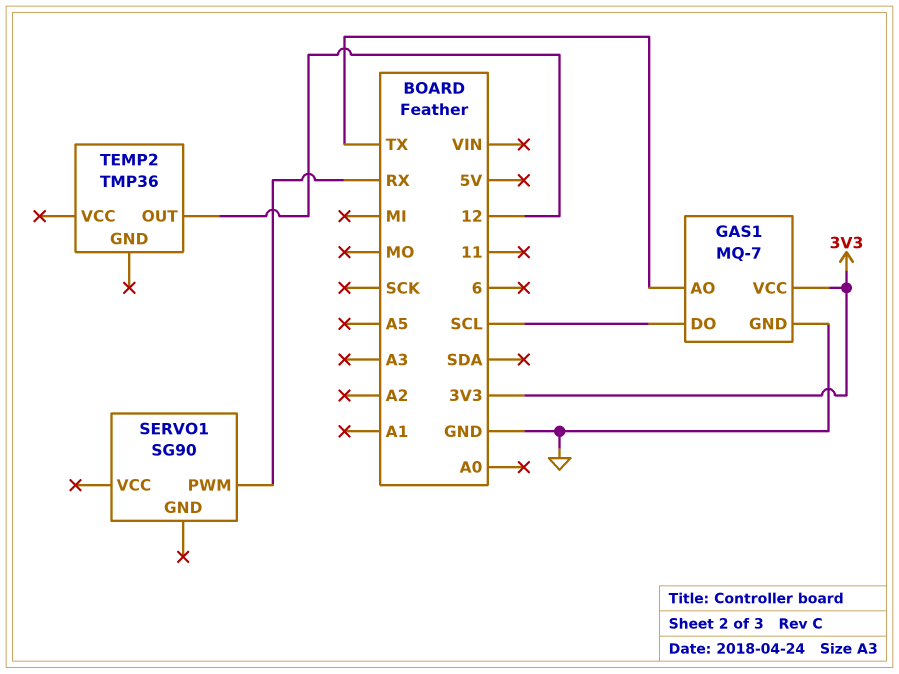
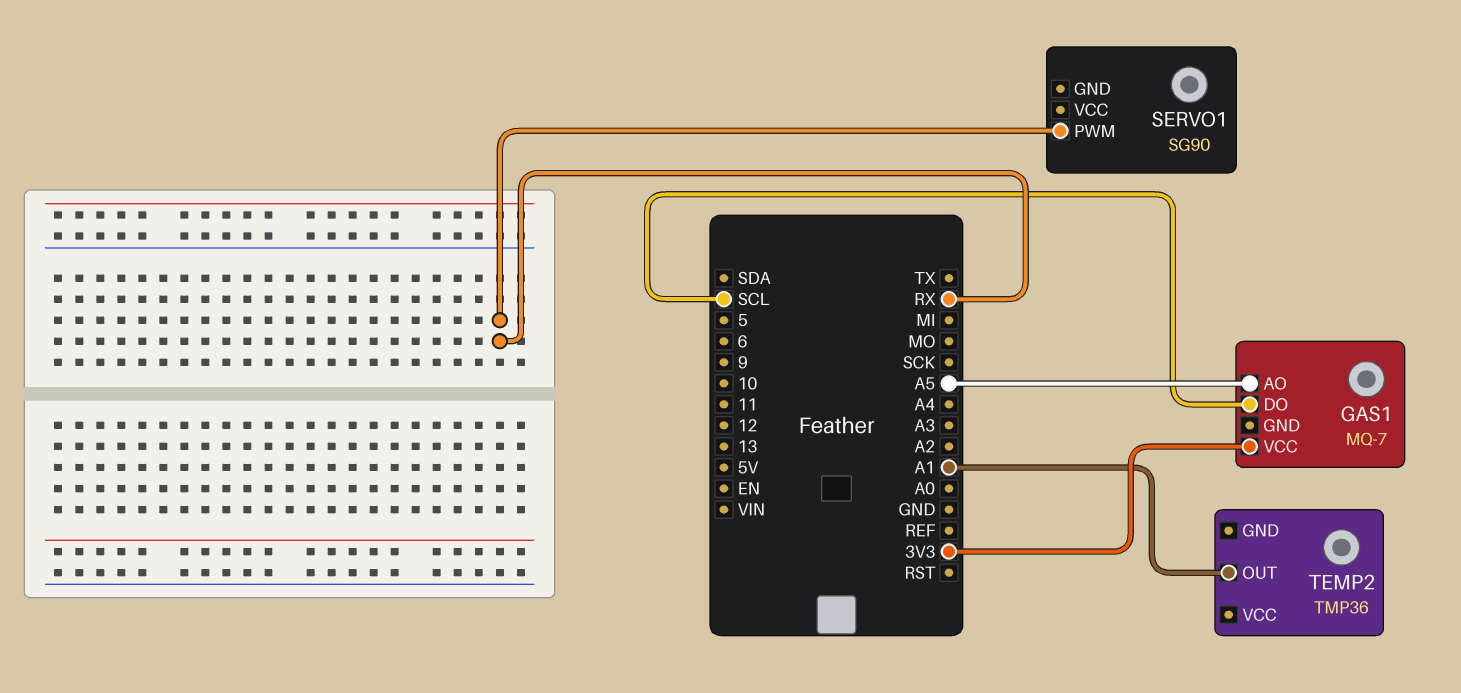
GAS1 pin AO: TX -> A5
GAS1 pin GND: GND -> none
TEMP2 pin OUT: 12 -> A1

